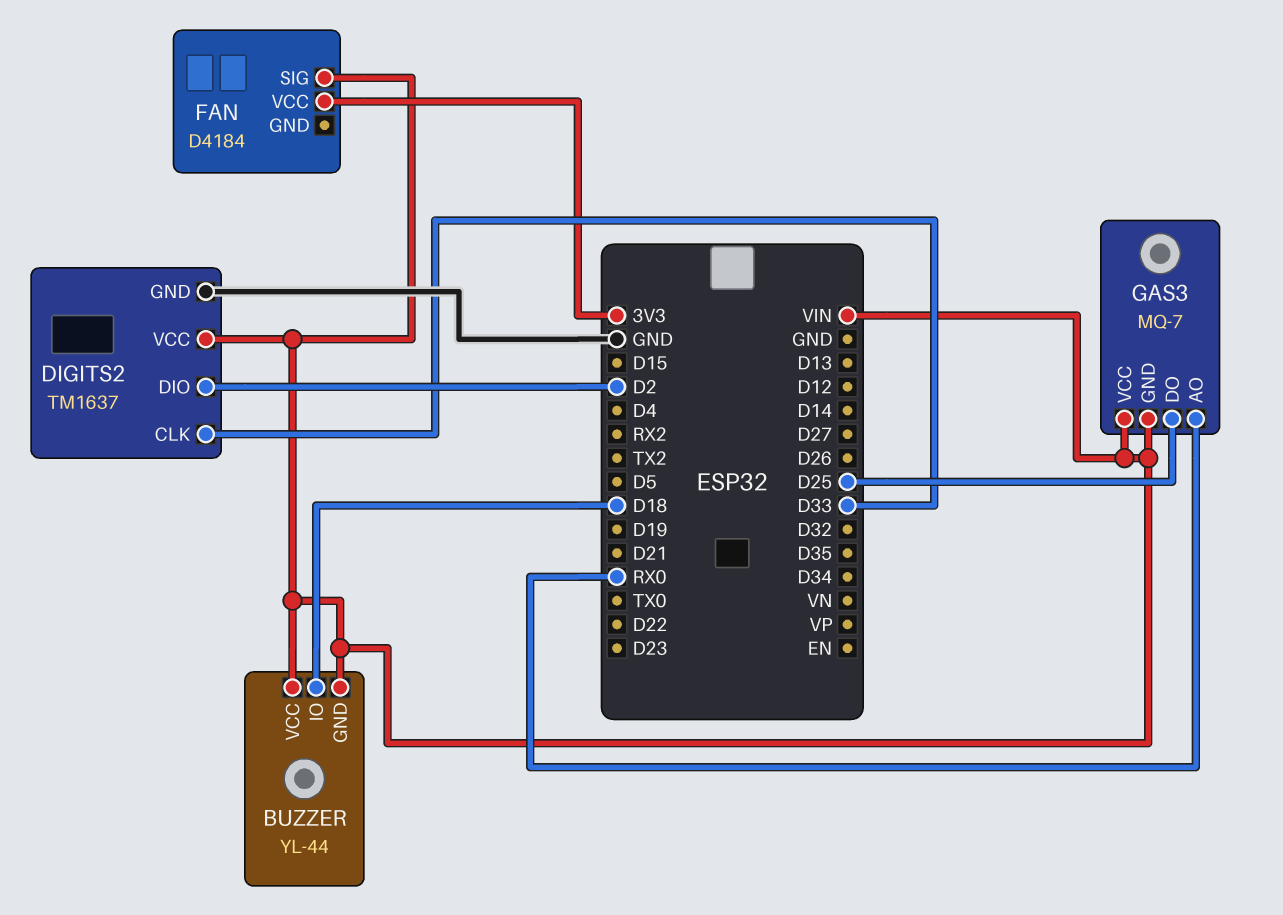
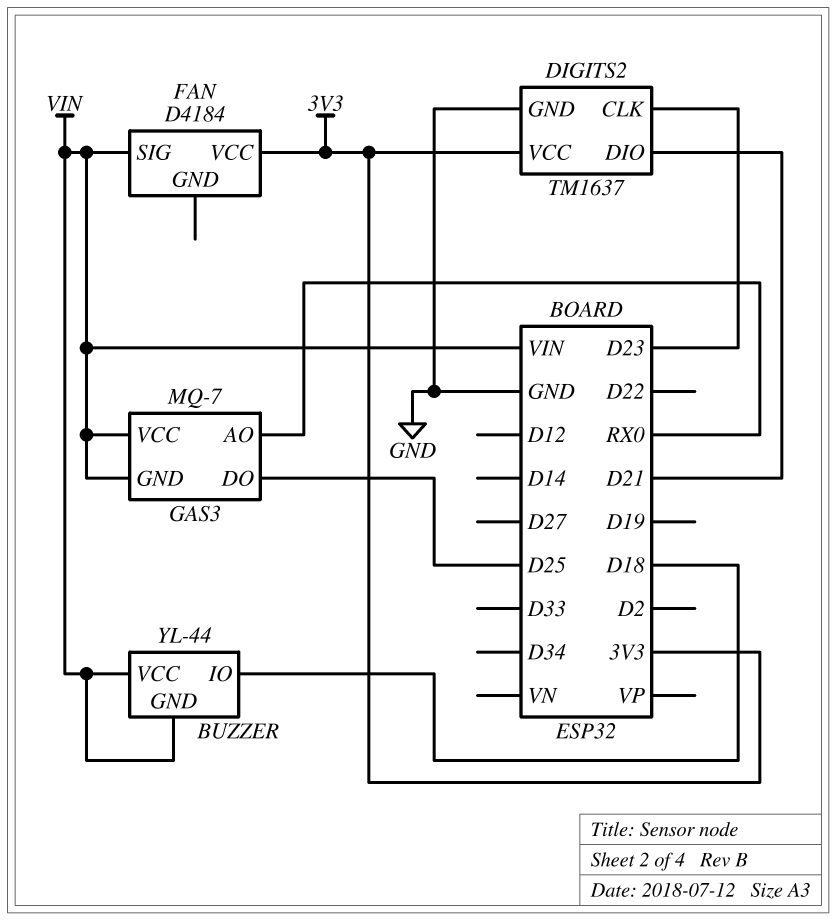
DIGITS2 pin CLK: D33 -> D23
DIGITS2 pin DIO: D2 -> D21
DIGITS2 pin VCC: VIN -> 3V3

